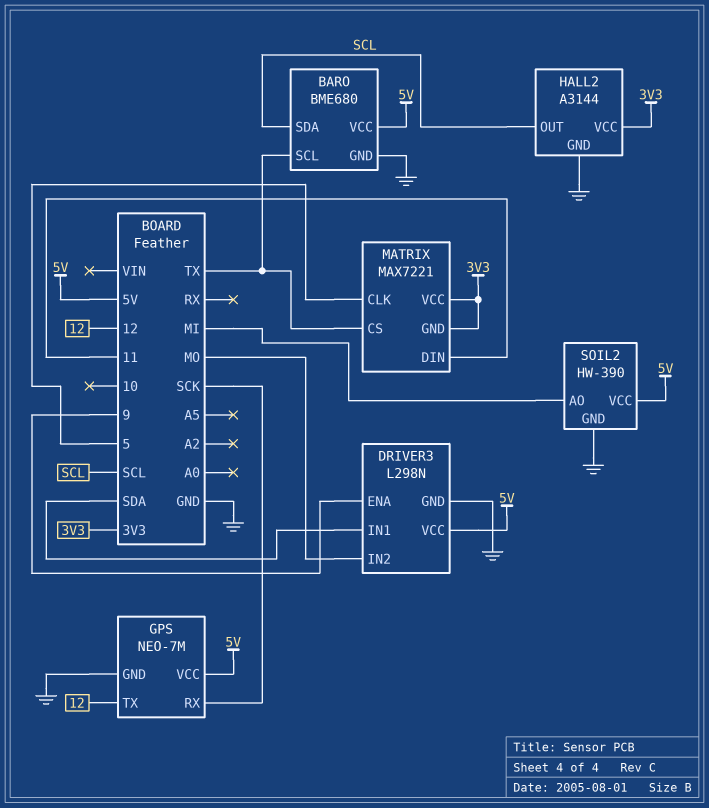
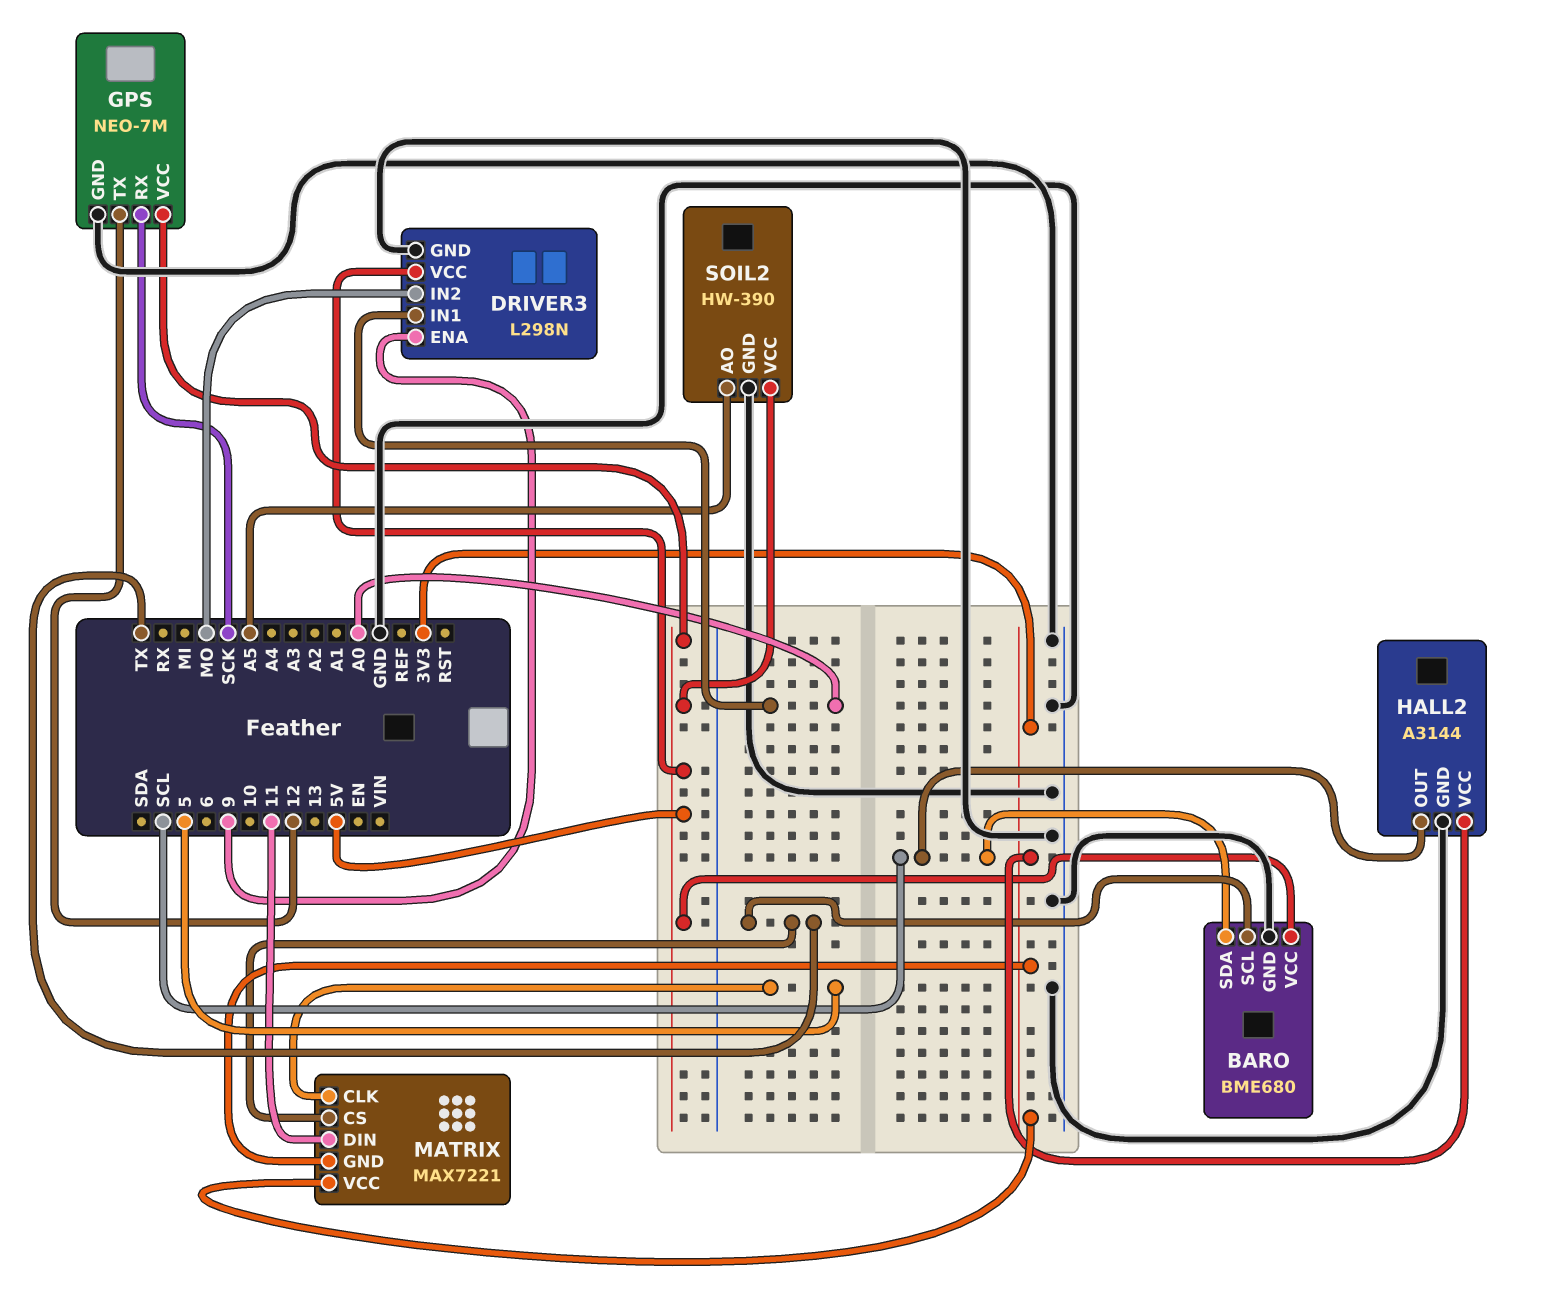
DRIVER3 pin IN1: SDA -> A0
SOIL2 pin AO: MI -> A5

